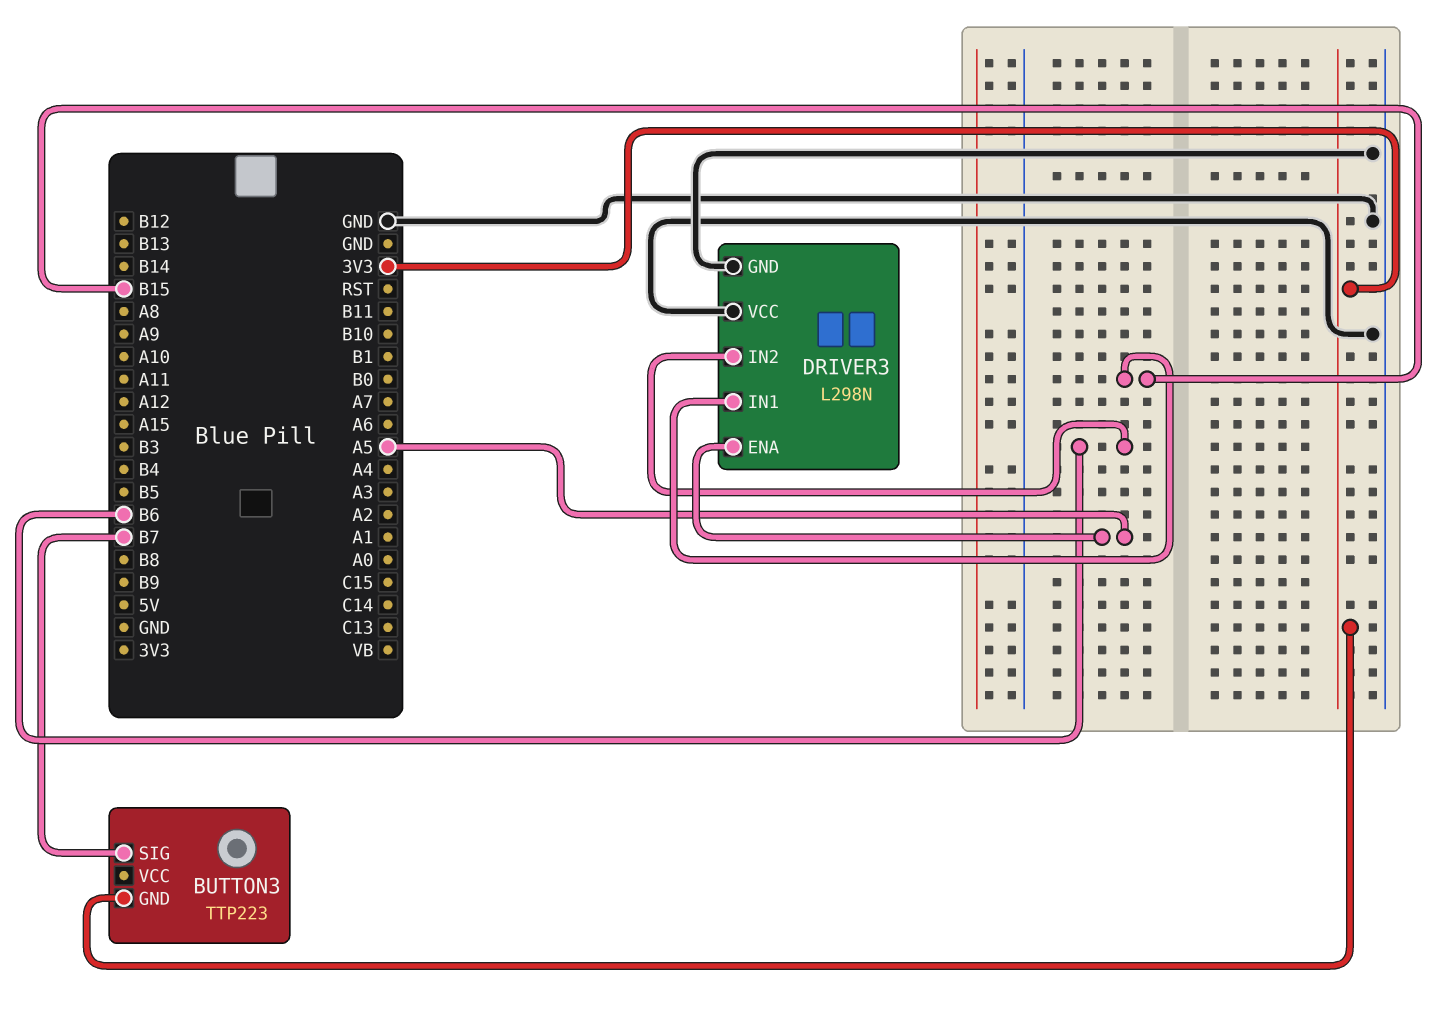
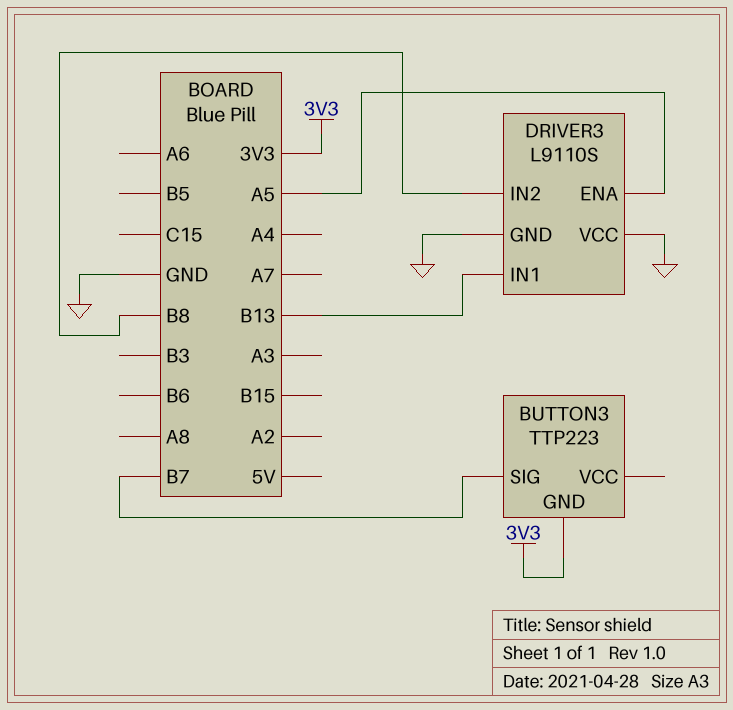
DRIVER3: L298N -> L9110S
DRIVER3 pin IN1: B15 -> B13
DRIVER3 pin IN2: B6 -> B8

